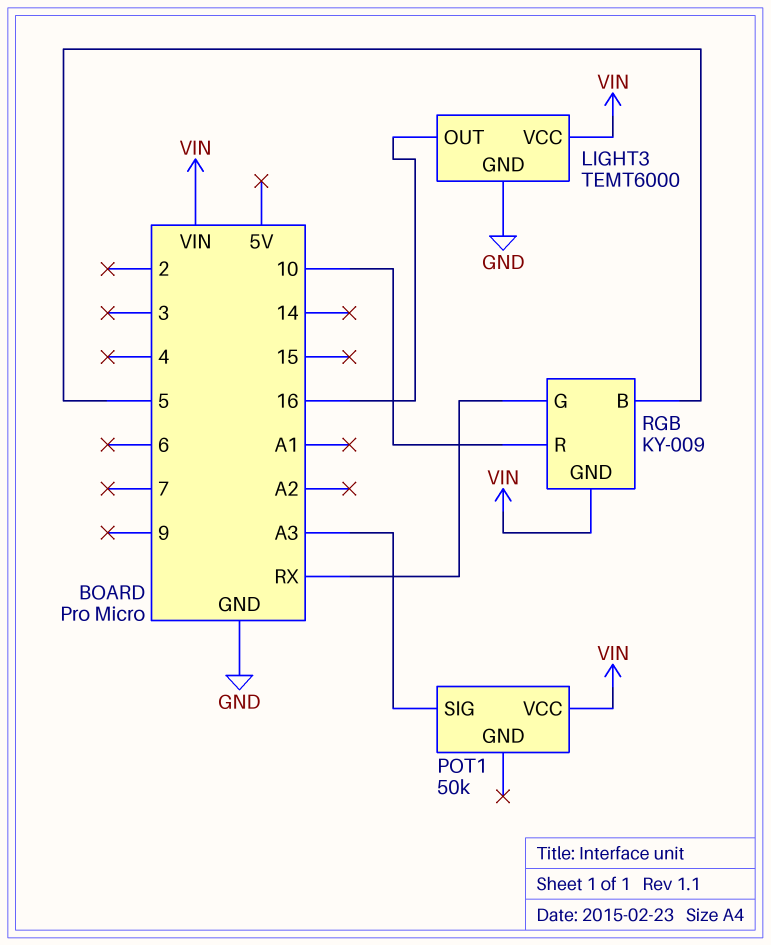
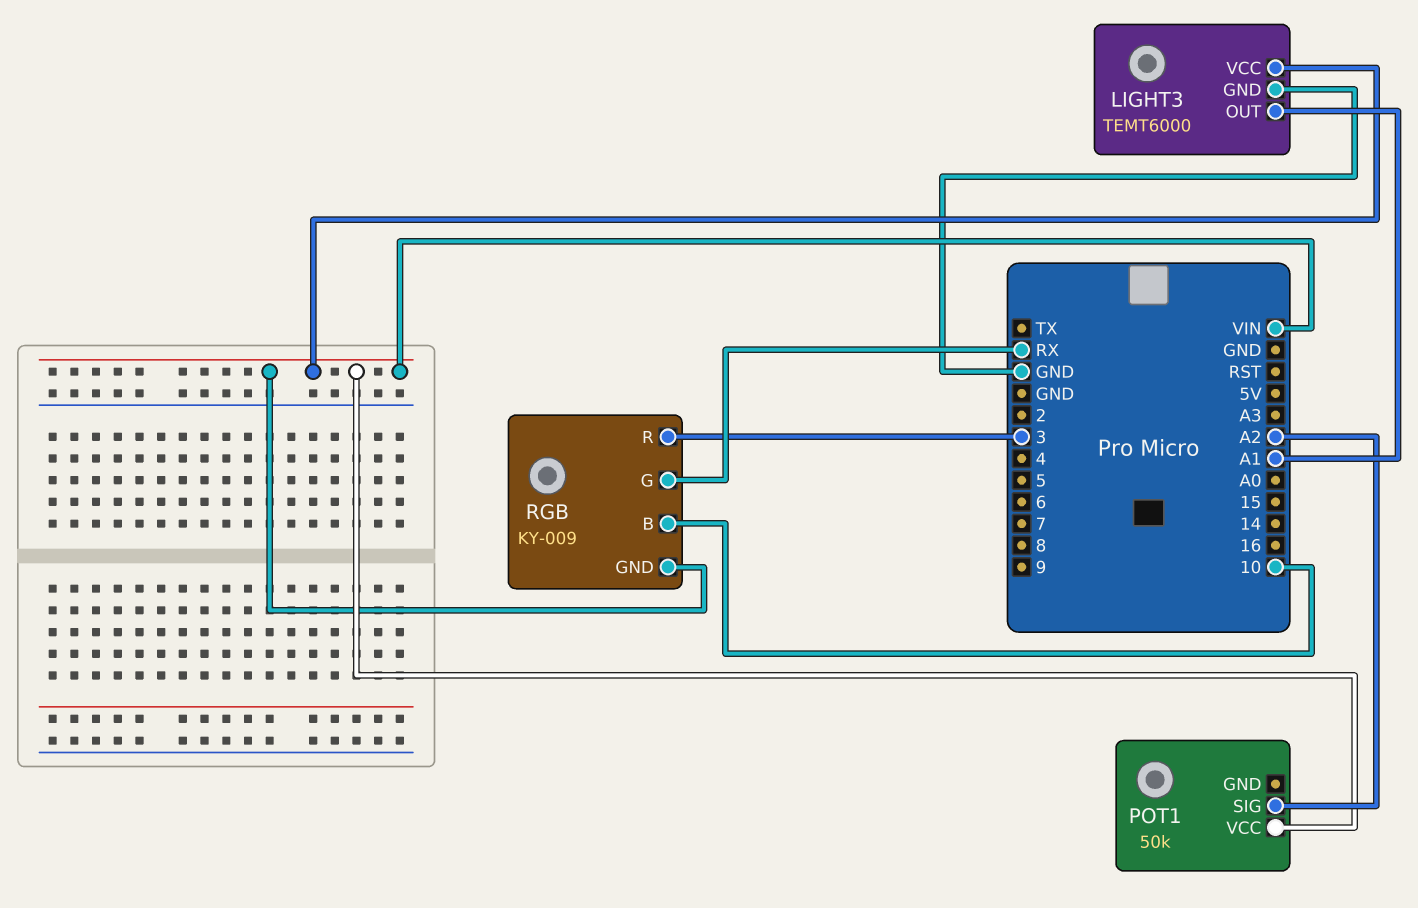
LIGHT3 pin OUT: 16 -> A1
POT1 pin SIG: A3 -> A2
RGB pin B: 5 -> 10
RGB pin R: 10 -> 3

